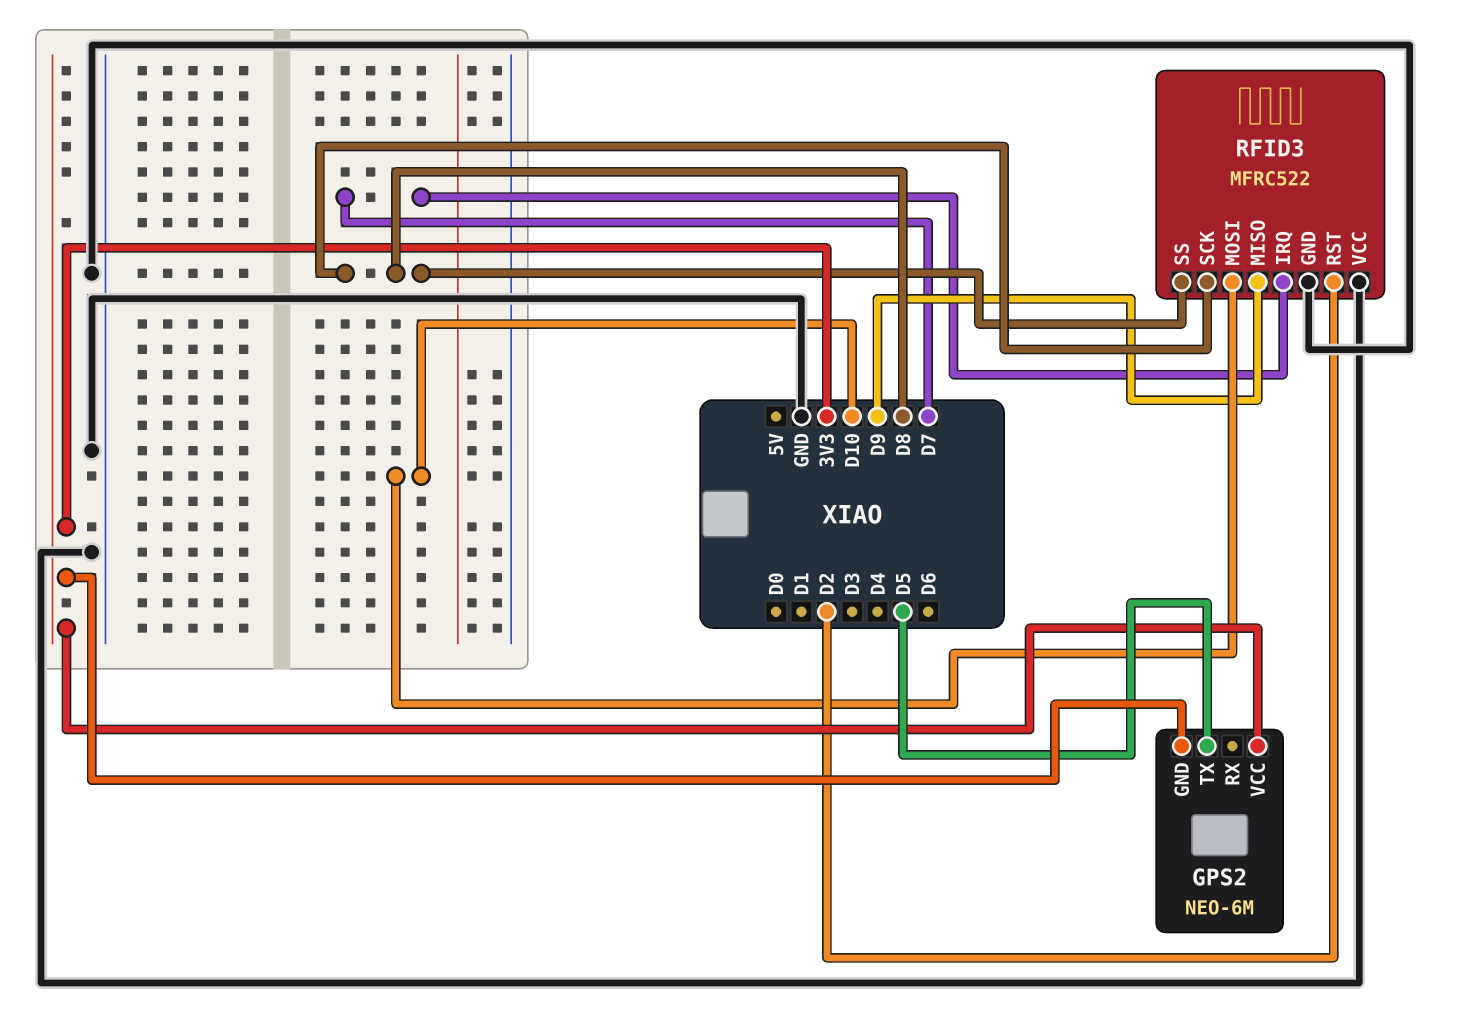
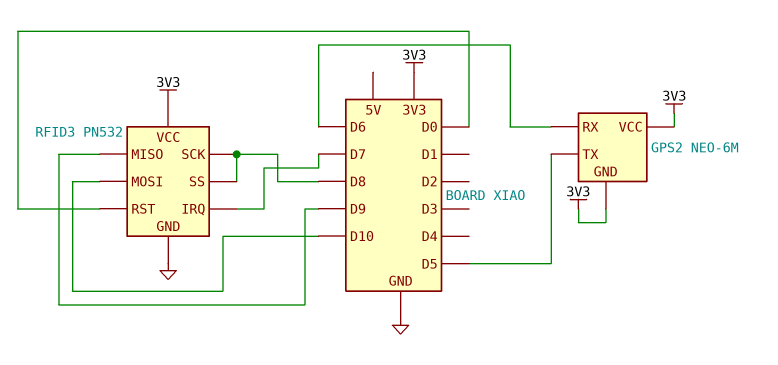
GPS2 pin RX: none -> D6
RFID3: MFRC522 -> PN532
RFID3 pin RST: D2 -> D0
RFID3 pin VCC: GND -> 3V3

